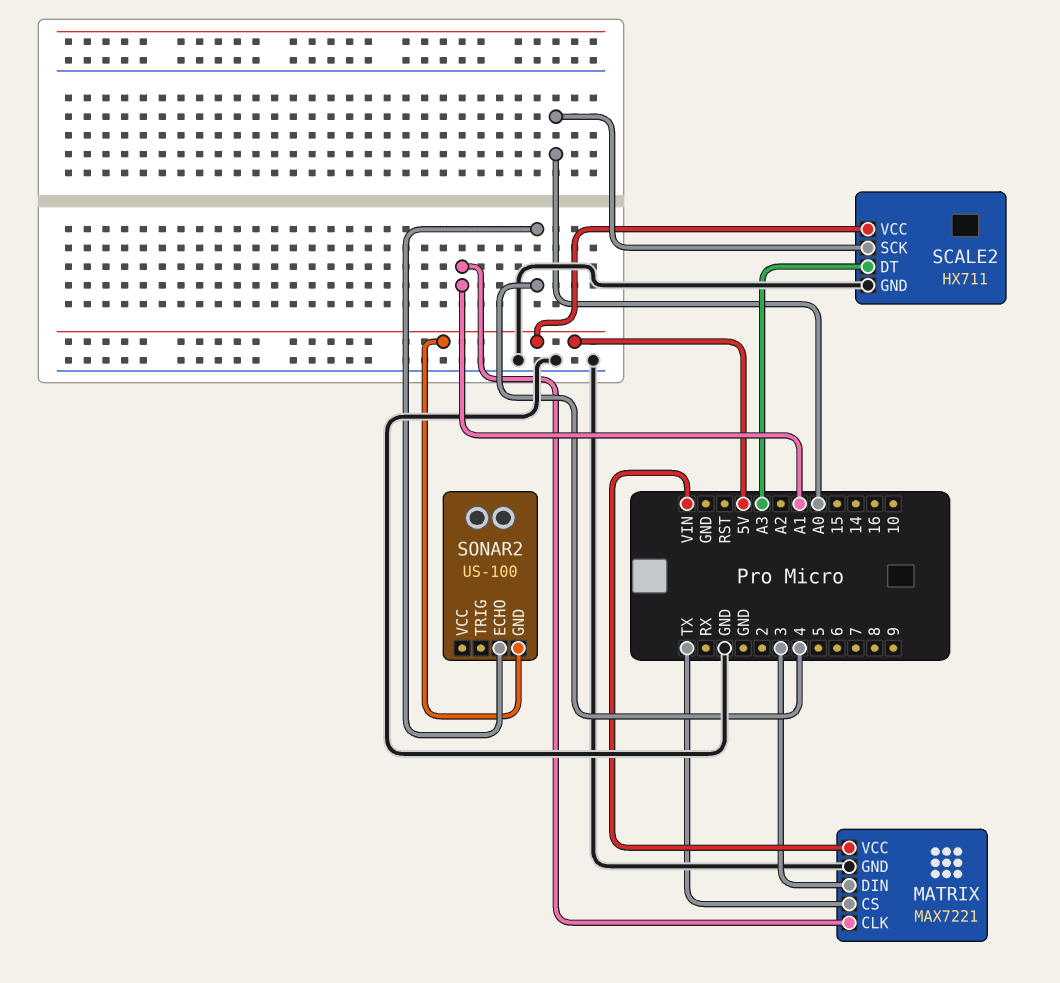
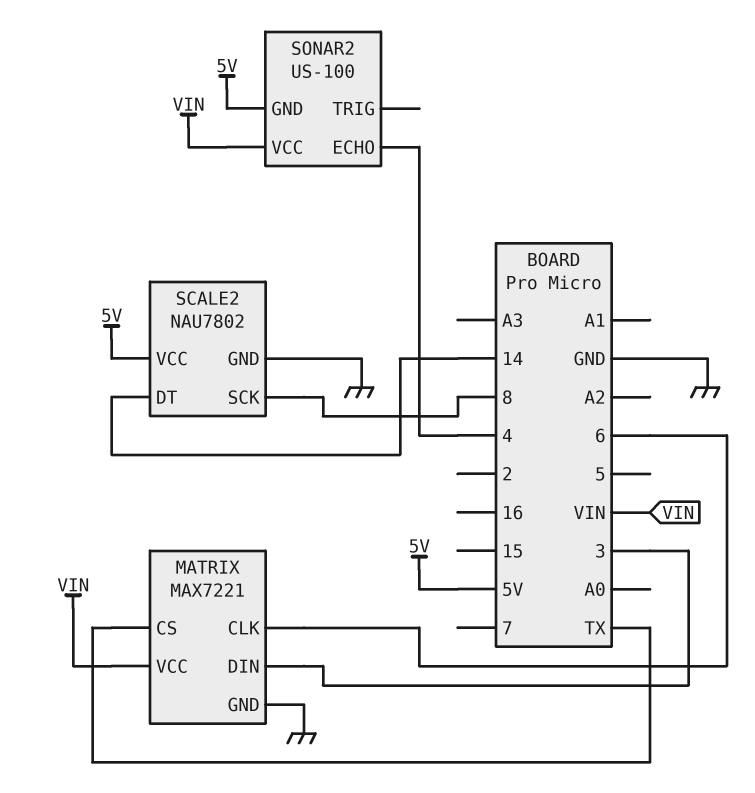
MATRIX pin CLK: A1 -> 6
SCALE2: HX711 -> NAU7802
SCALE2 pin DT: A3 -> 14
SCALE2 pin SCK: A0 -> 8
SONAR2 pin VCC: none -> VIN

